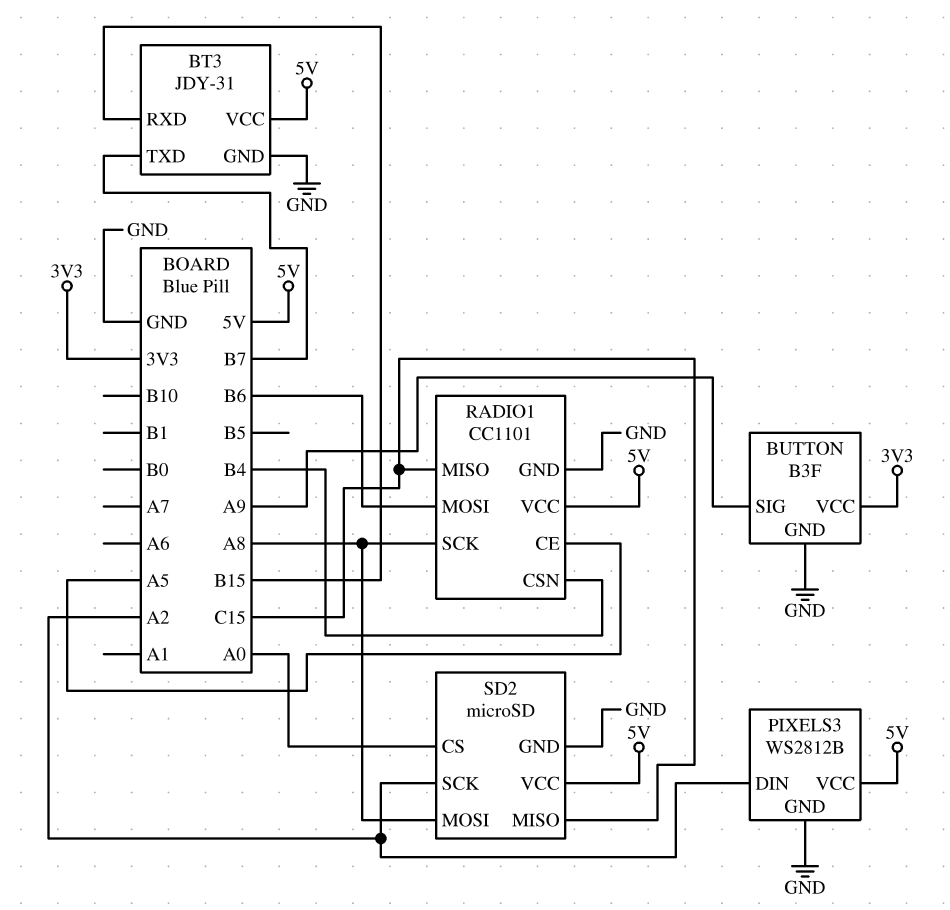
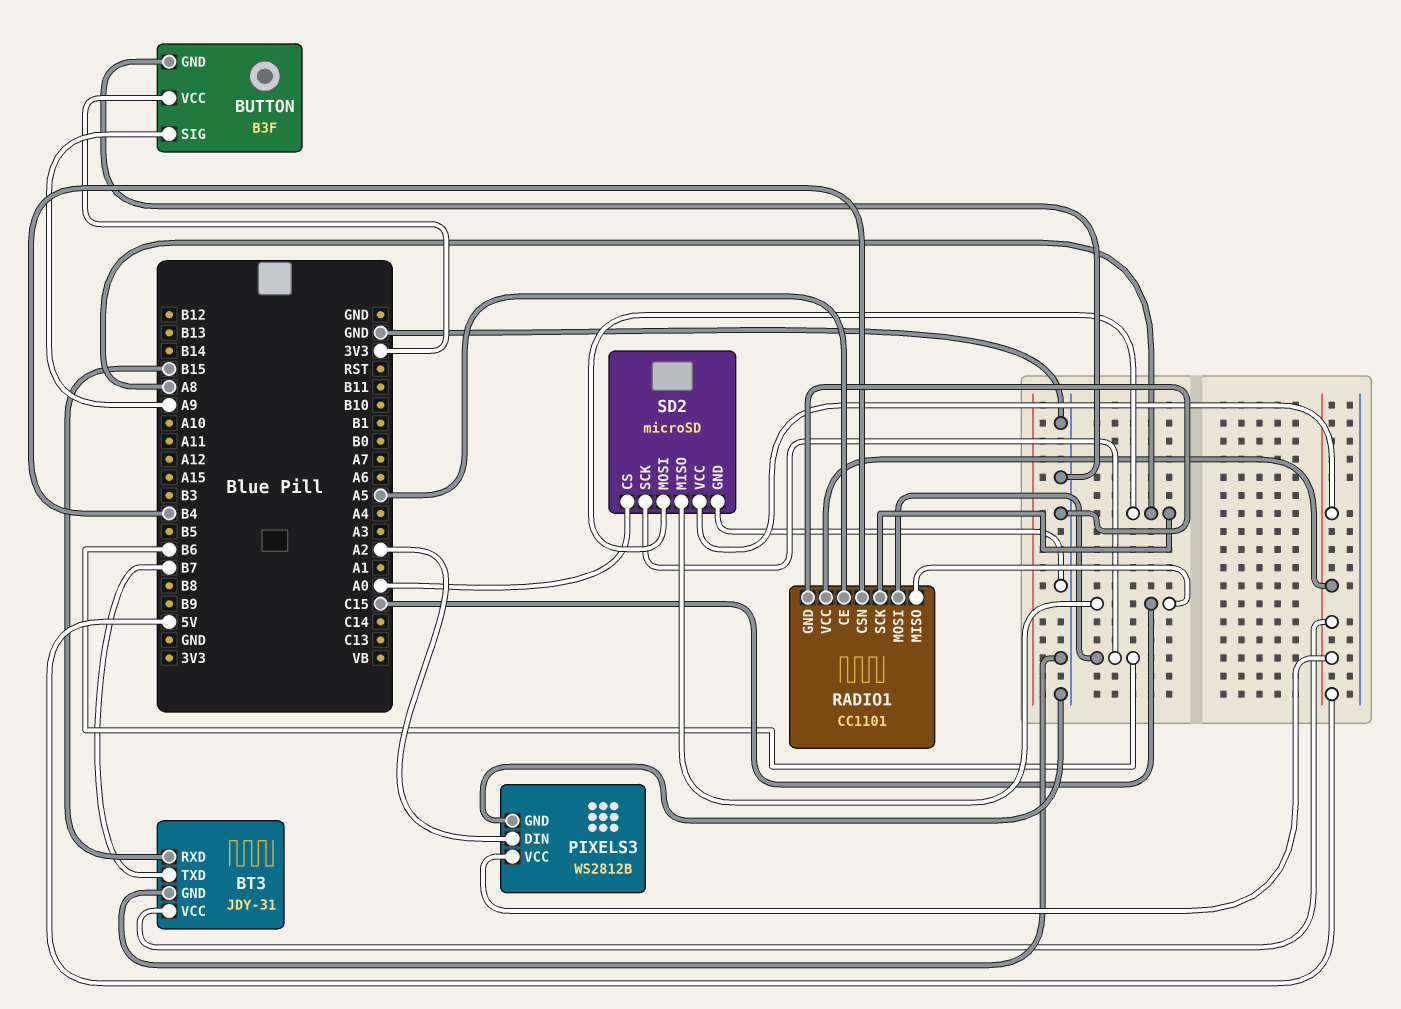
SD2 pin SCK: A2 -> B6

